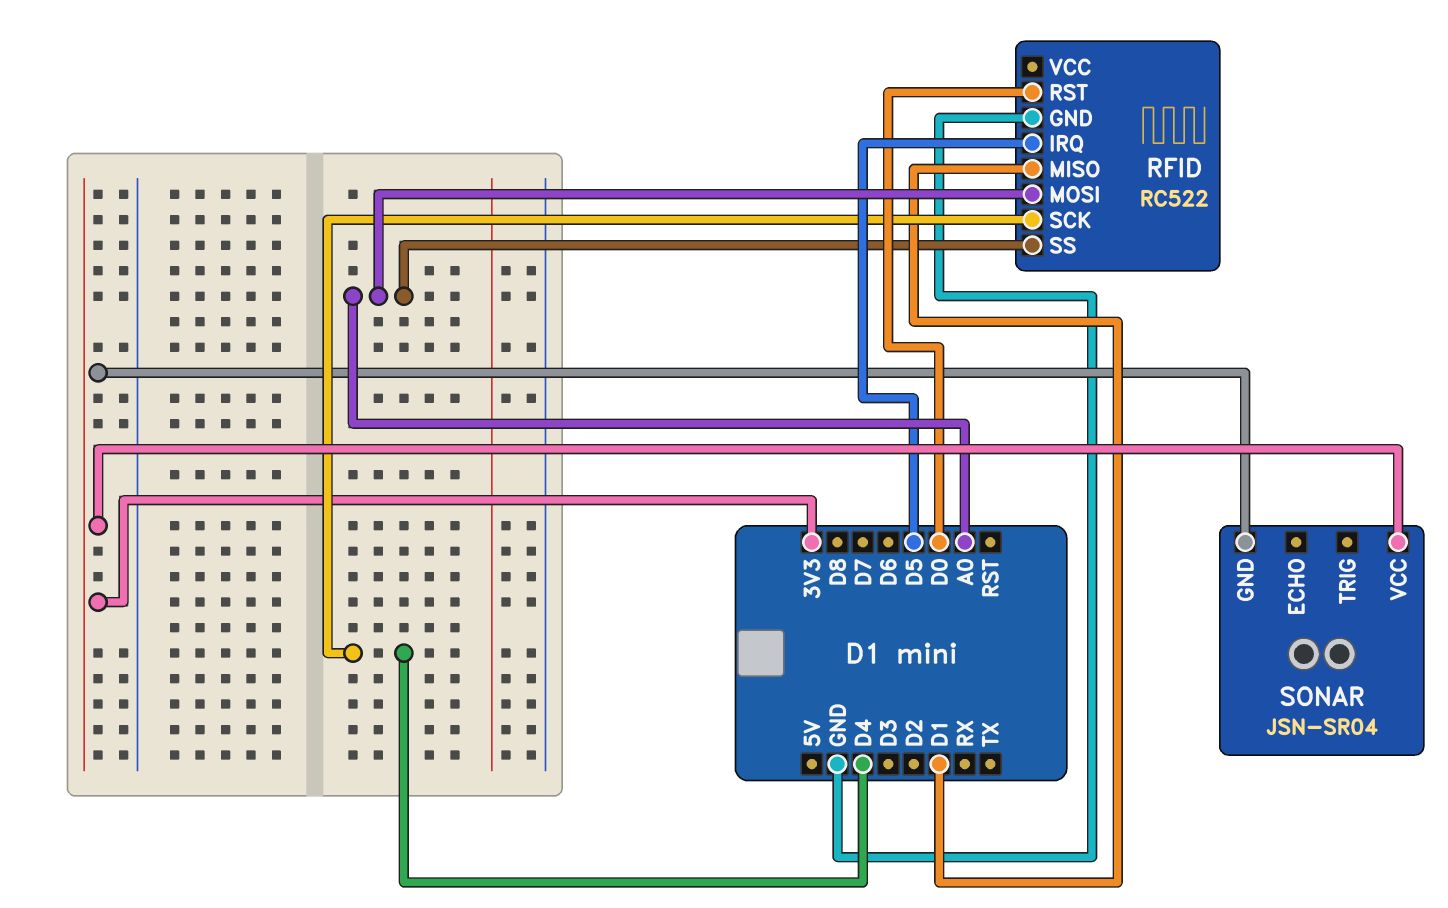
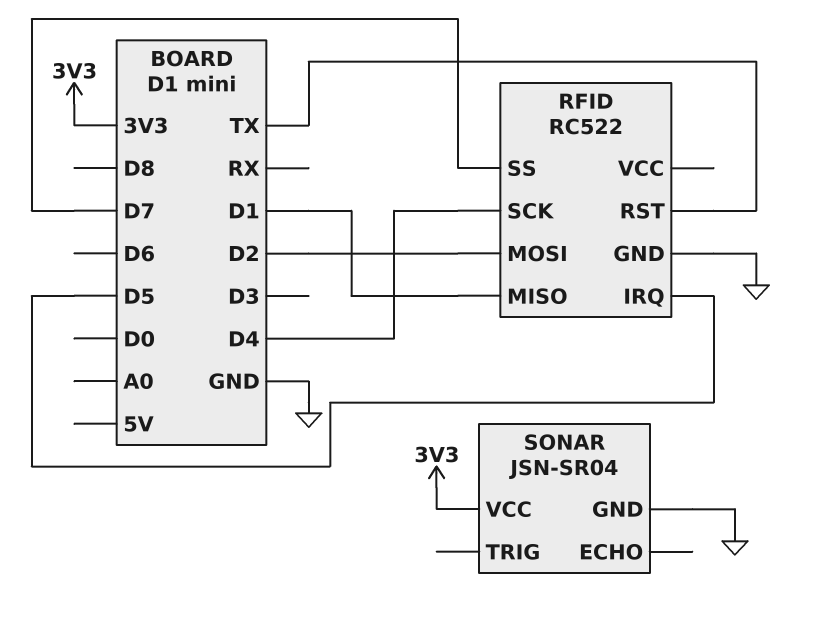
RFID pin MOSI: A0 -> D2
RFID pin RST: D0 -> TX
RFID pin SS: A0 -> D7
SONAR pin GND: 3V3 -> GND

